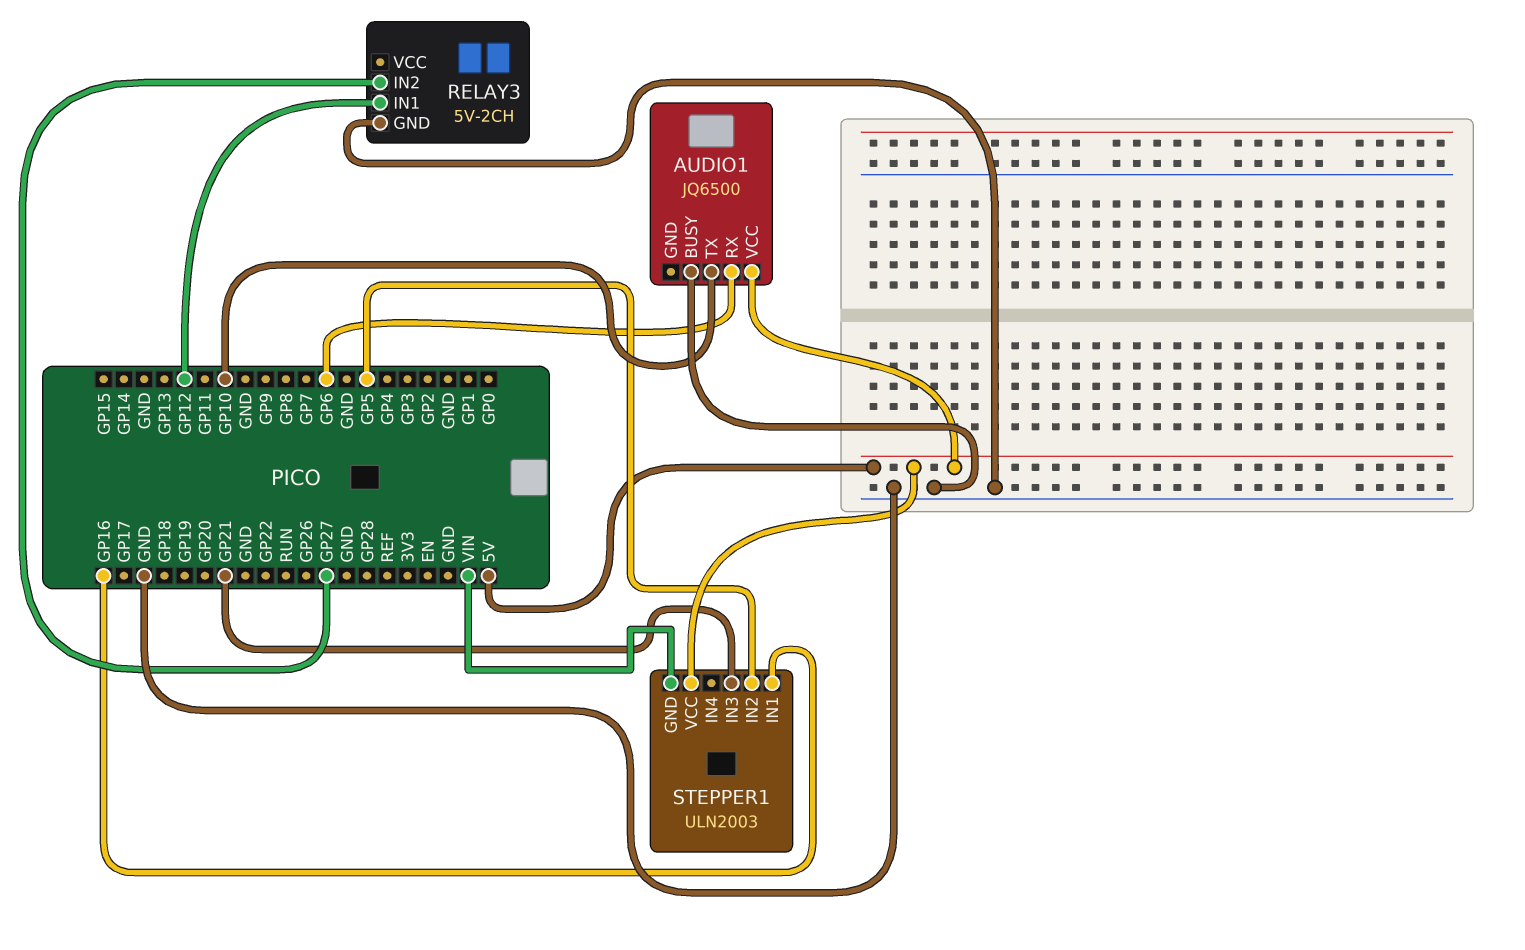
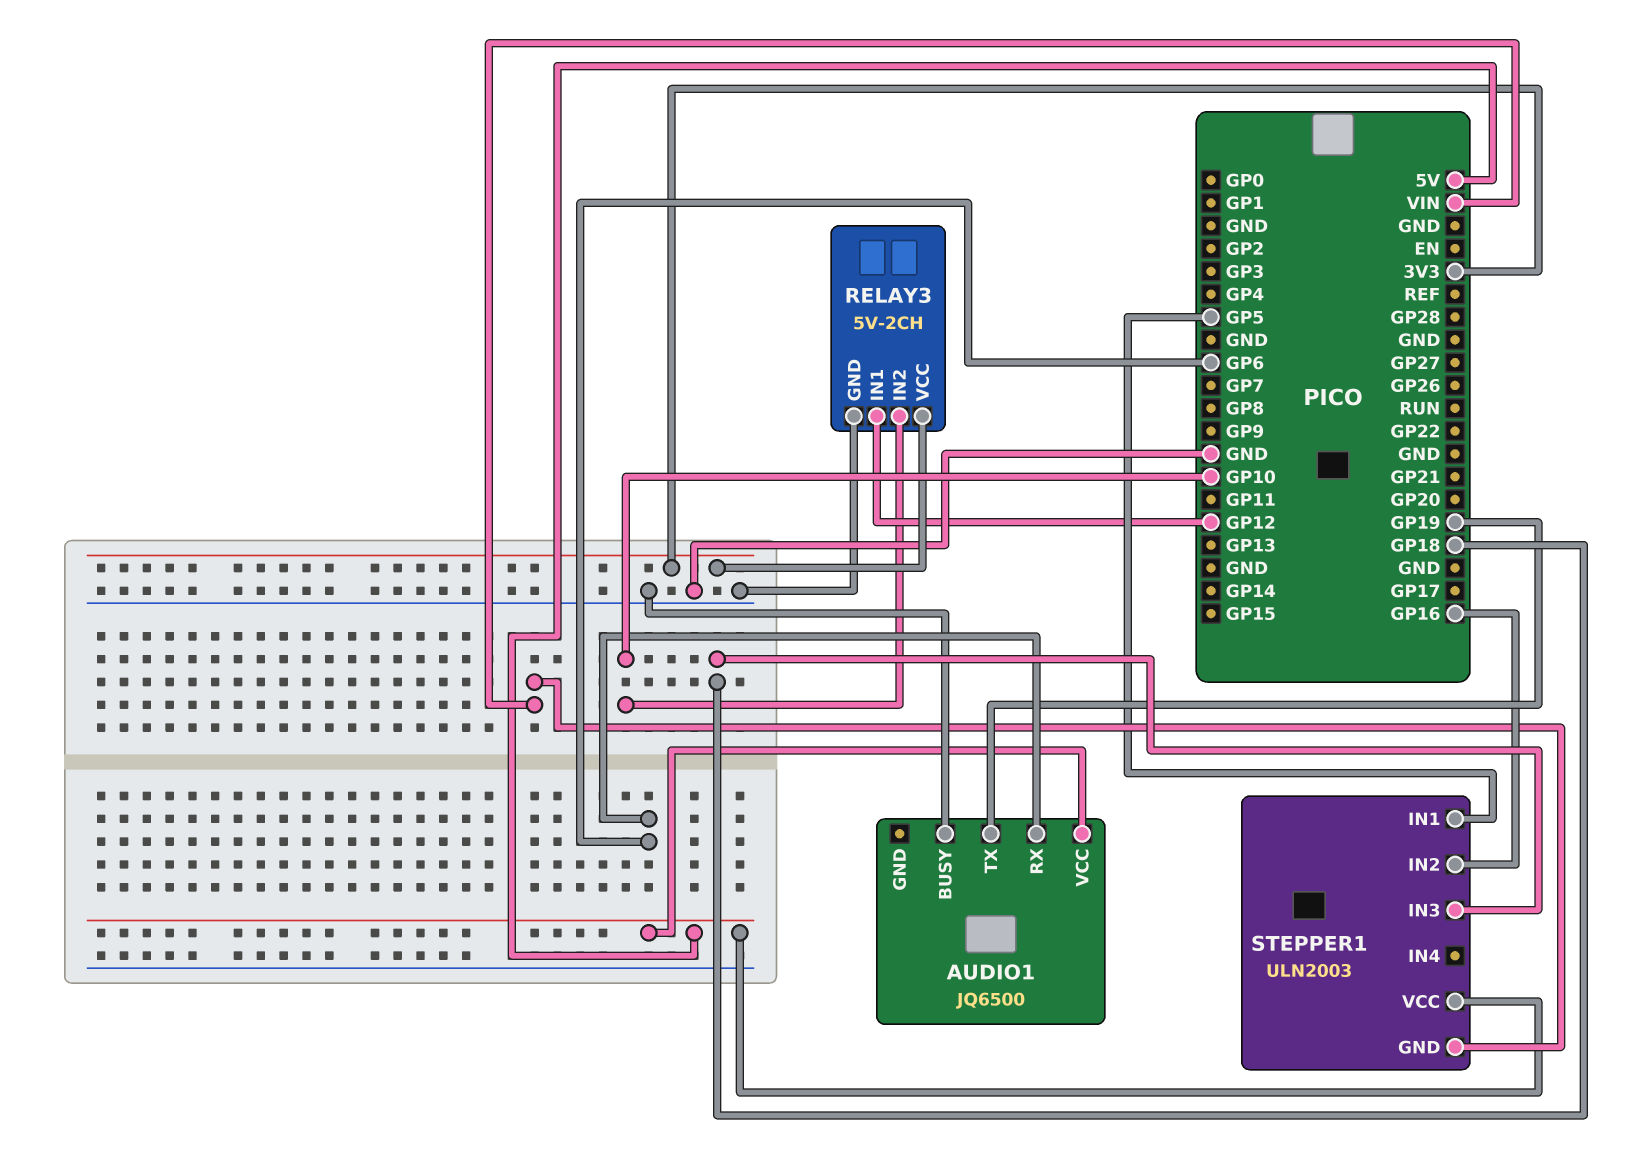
AUDIO1 pin TX: GP10 -> GP19
RELAY3 pin IN2: GP27 -> GP10
RELAY3 pin VCC: none -> 3V3
STEPPER1 pin IN1: GP16 -> GP5
STEPPER1 pin IN2: GP5 -> GP16
STEPPER1 pin IN3: GP21 -> GP18

